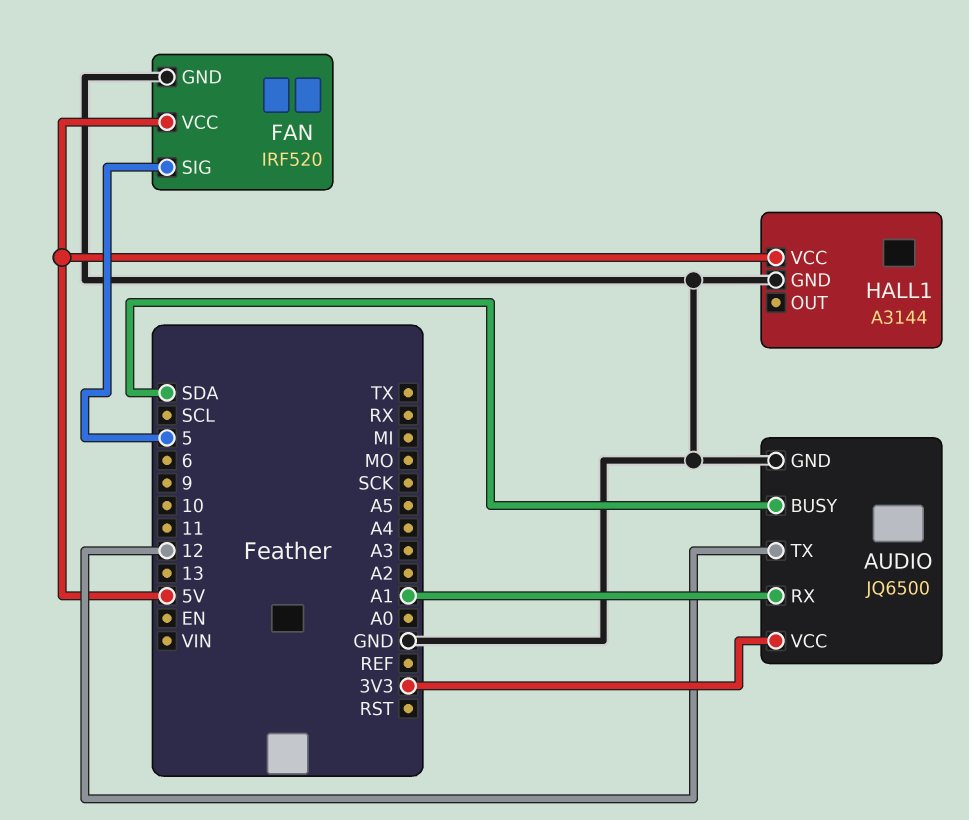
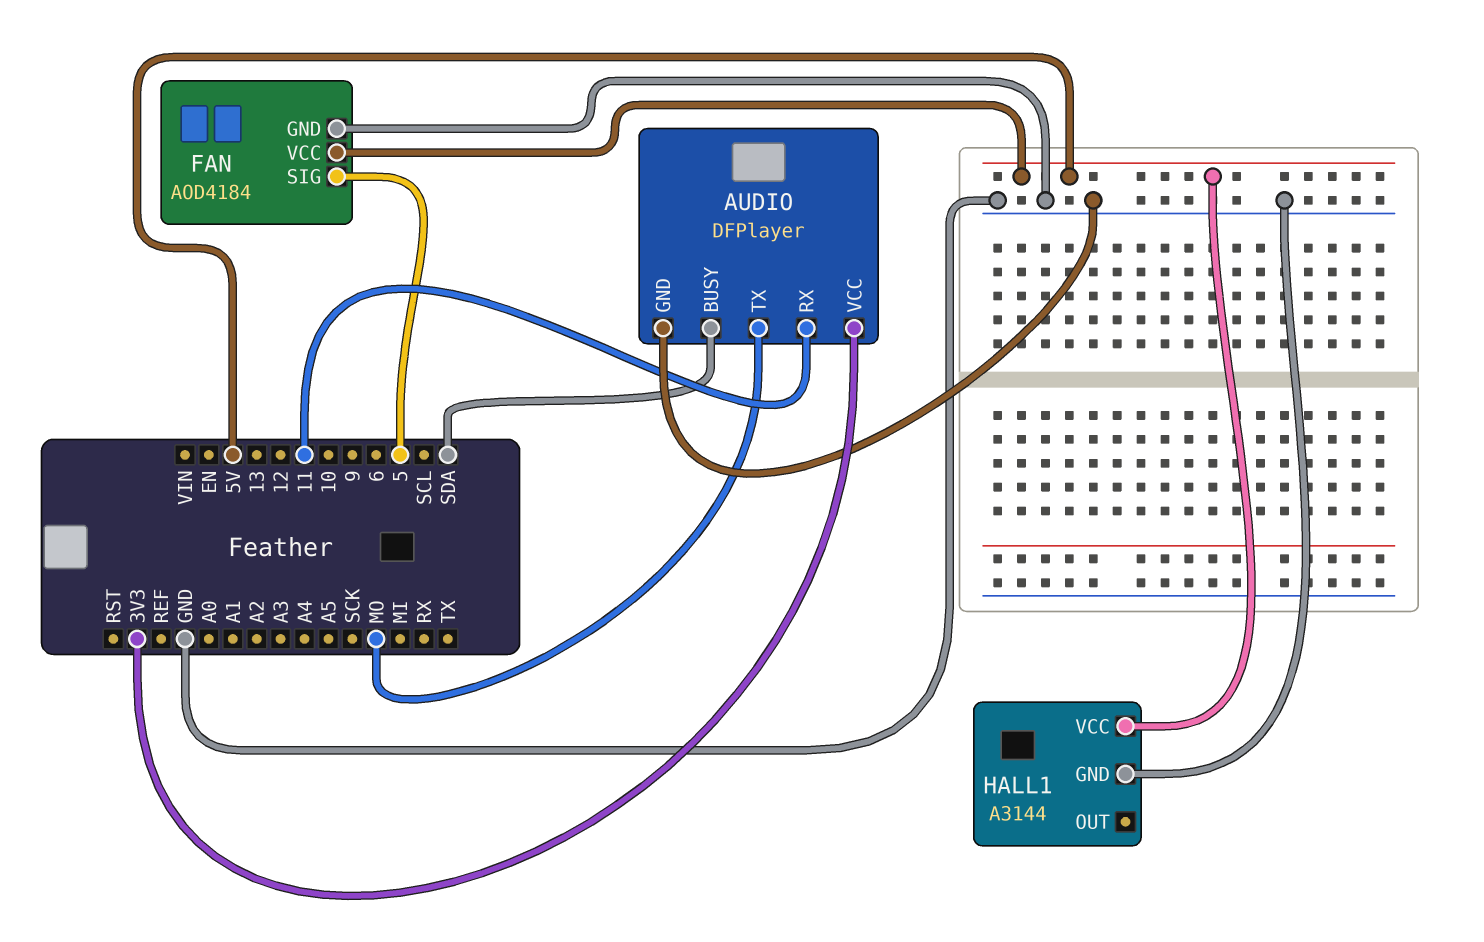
AUDIO: JQ6500 -> DFPlayer
AUDIO pin RX: A1 -> 11
AUDIO pin TX: 12 -> MO
FAN: IRF520 -> AOD4184

